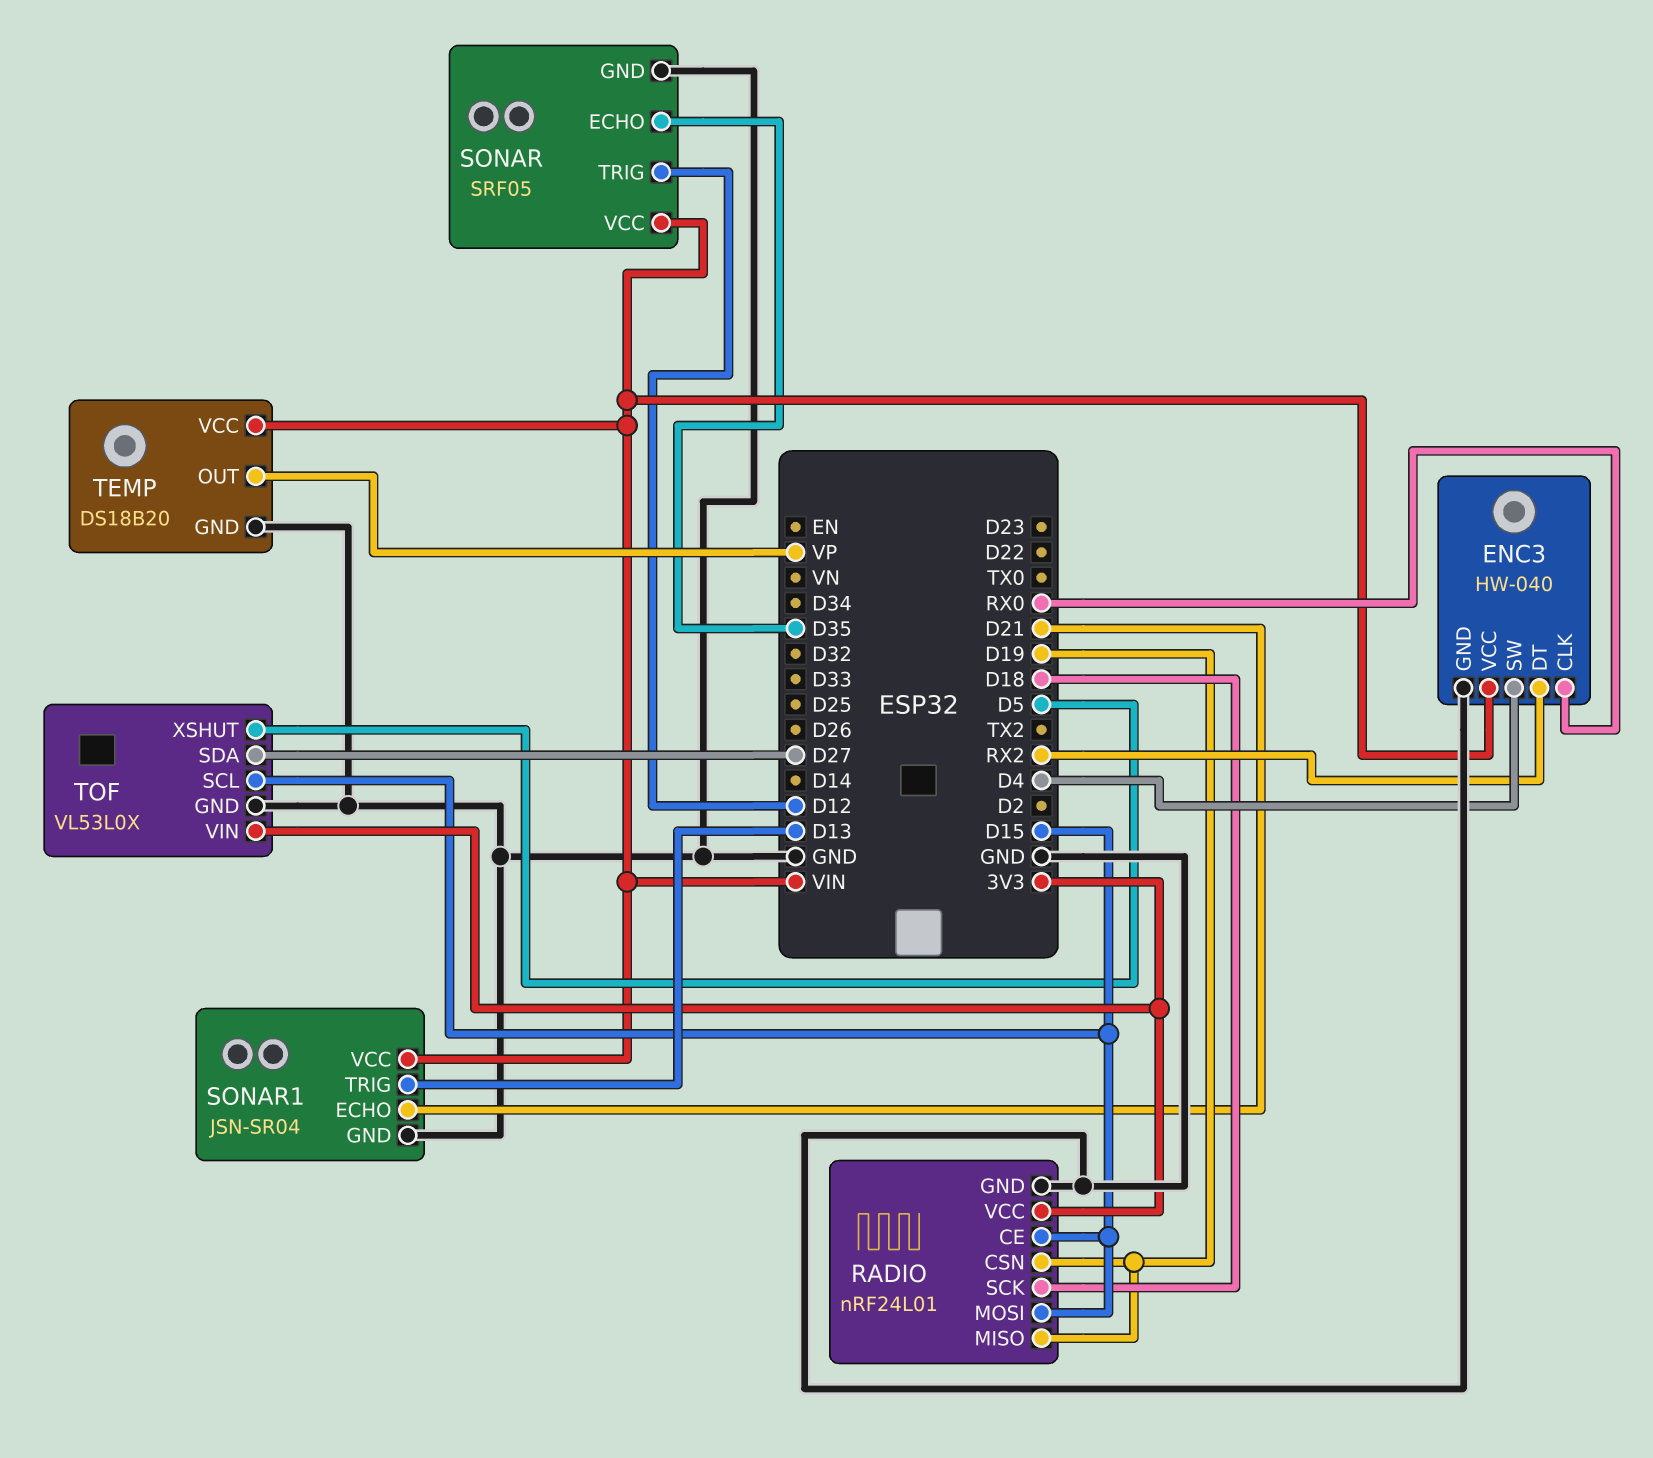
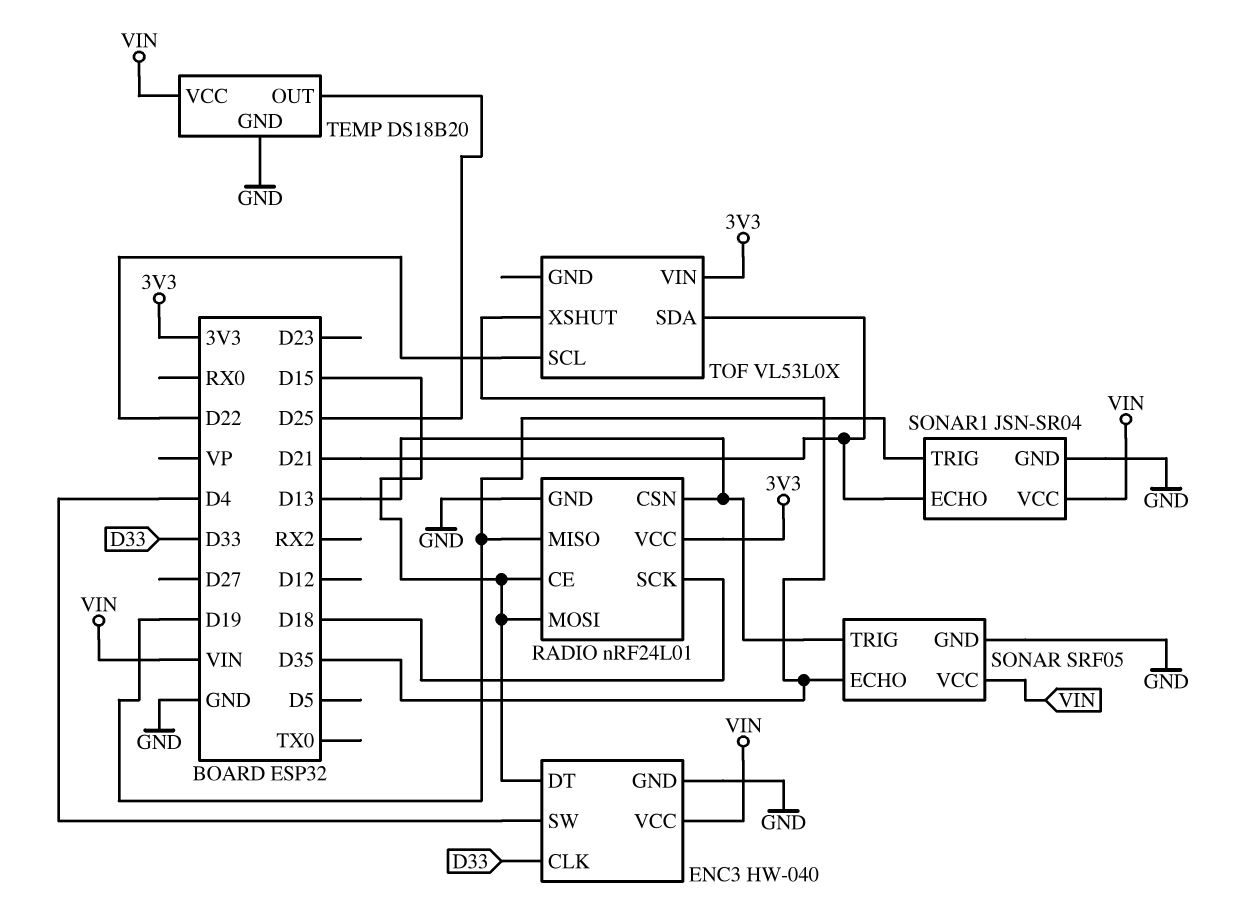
ENC3 pin CLK: RX0 -> D33
ENC3 pin DT: RX2 -> D15
RADIO pin CSN: D19 -> D13
SONAR pin TRIG: D12 -> D13
SONAR1 pin TRIG: D13 -> D19
TEMP pin OUT: VP -> D25
TOF pin GND: GND -> none
TOF pin SCL: D15 -> D22
TOF pin SDA: D27 -> D21
TOF pin XSHUT: D5 -> D35

